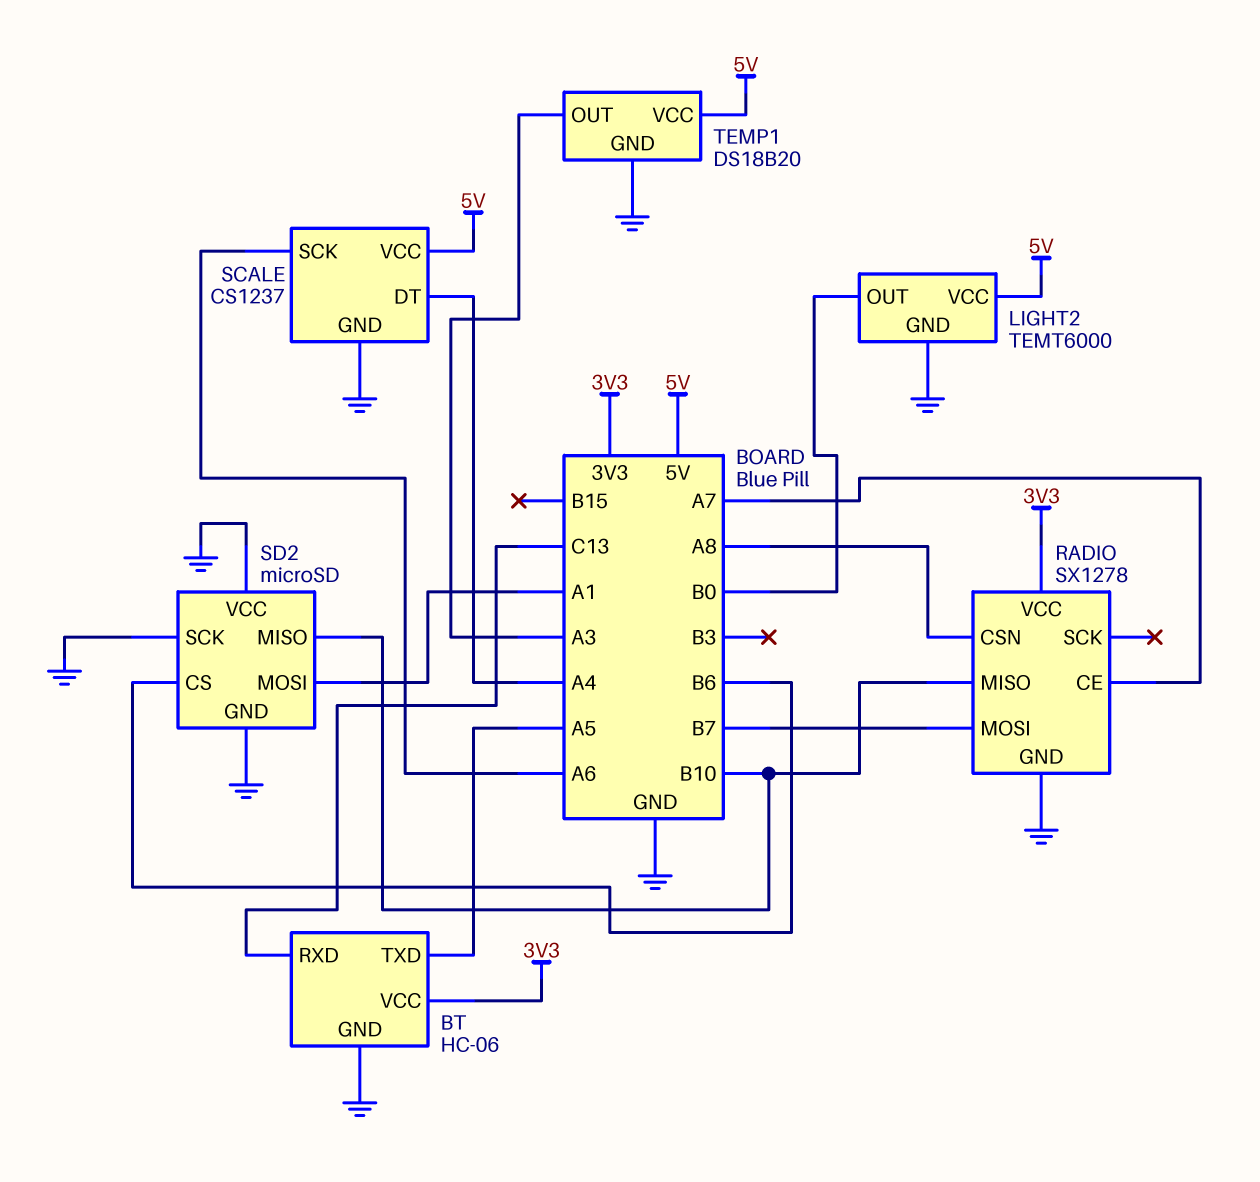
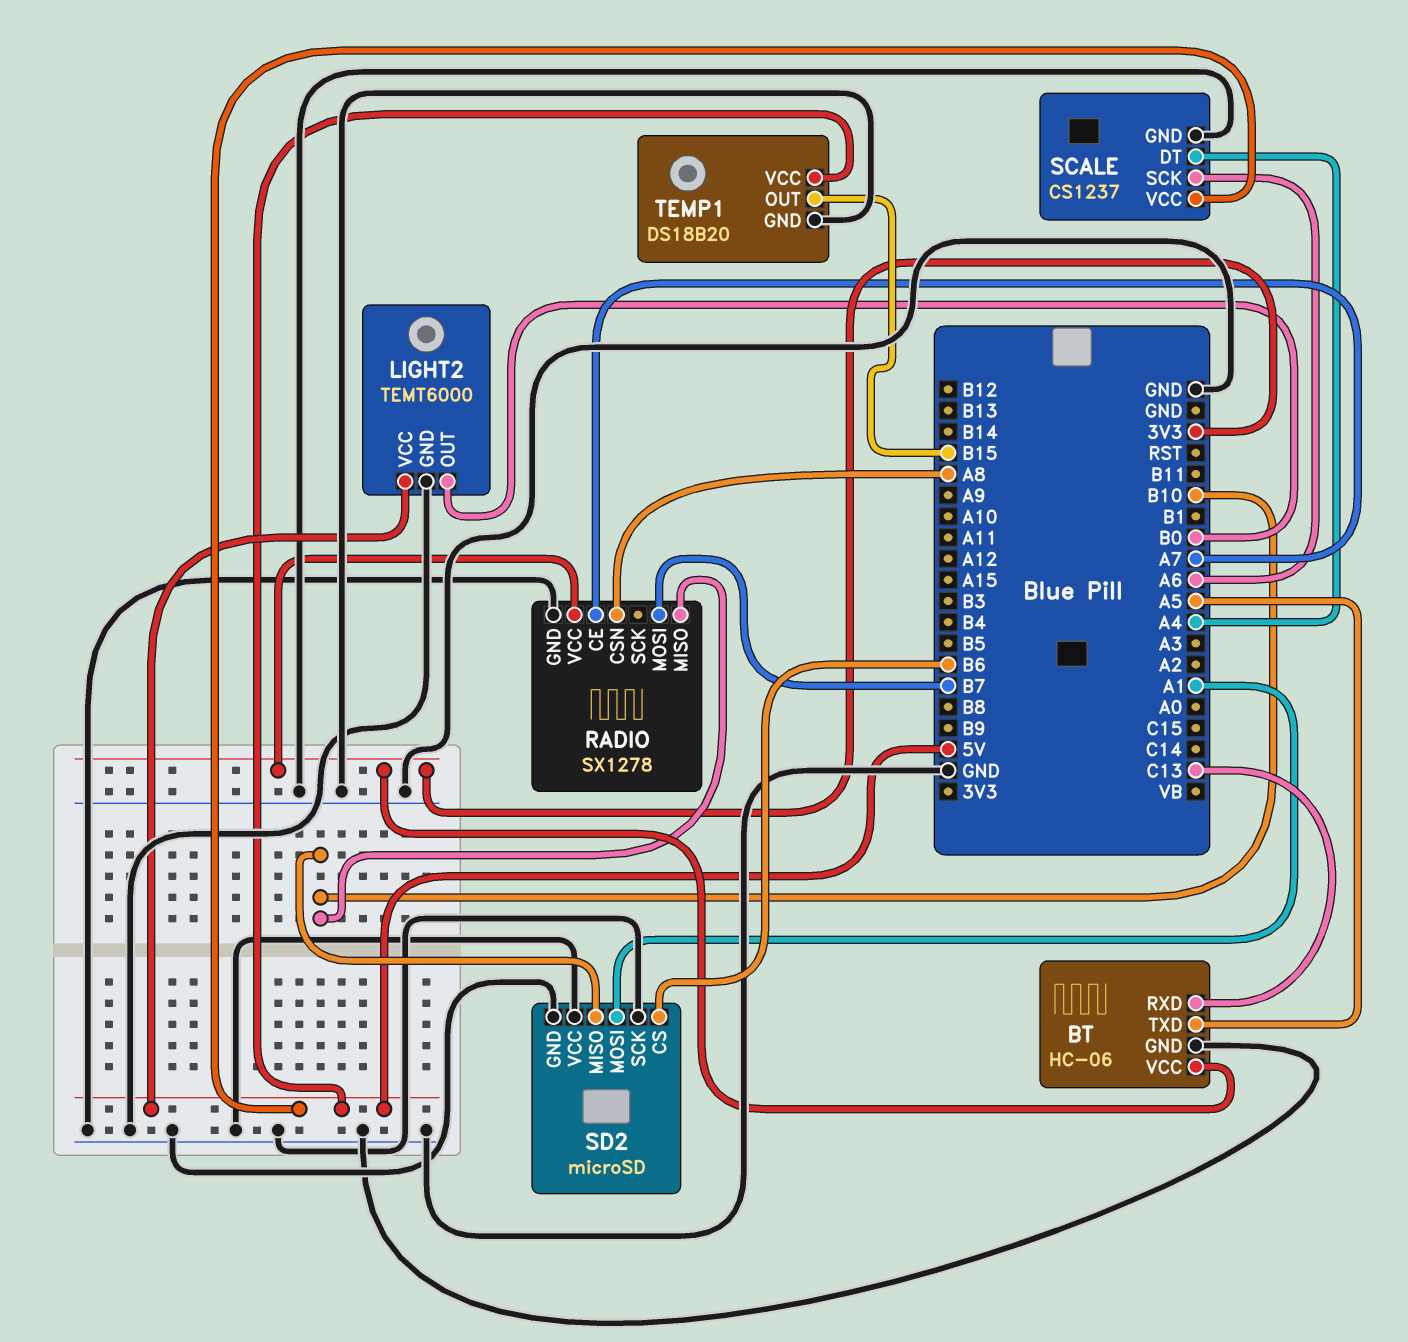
TEMP1 pin OUT: A3 -> B15

